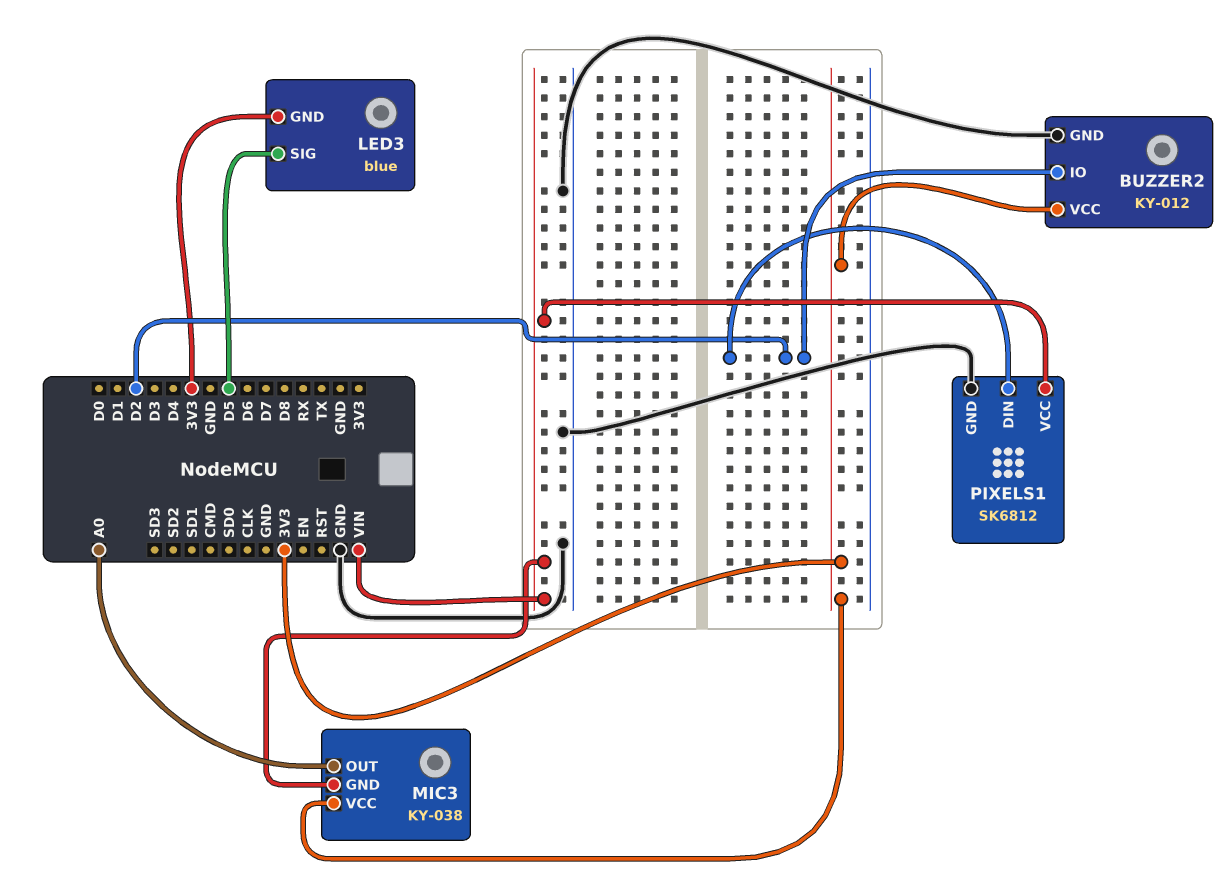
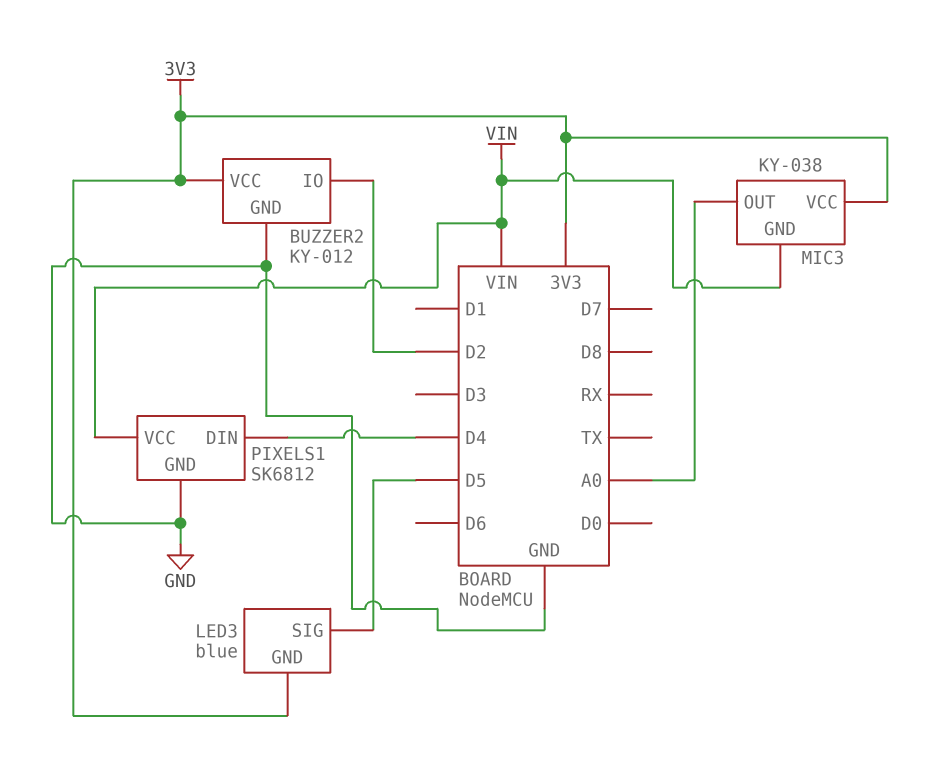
PIXELS1 pin DIN: D2 -> D4

